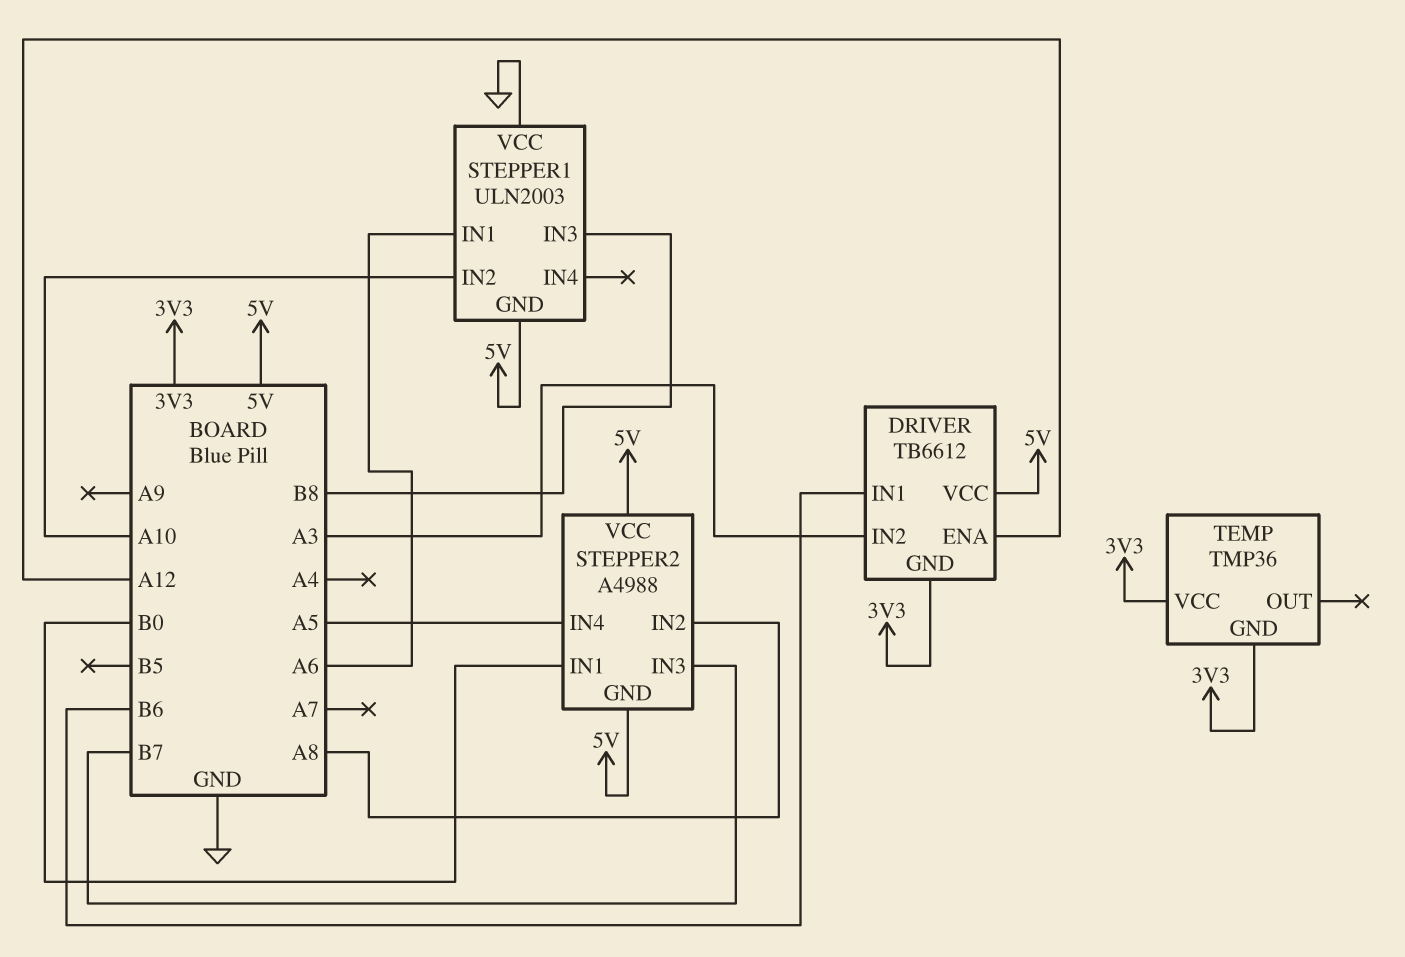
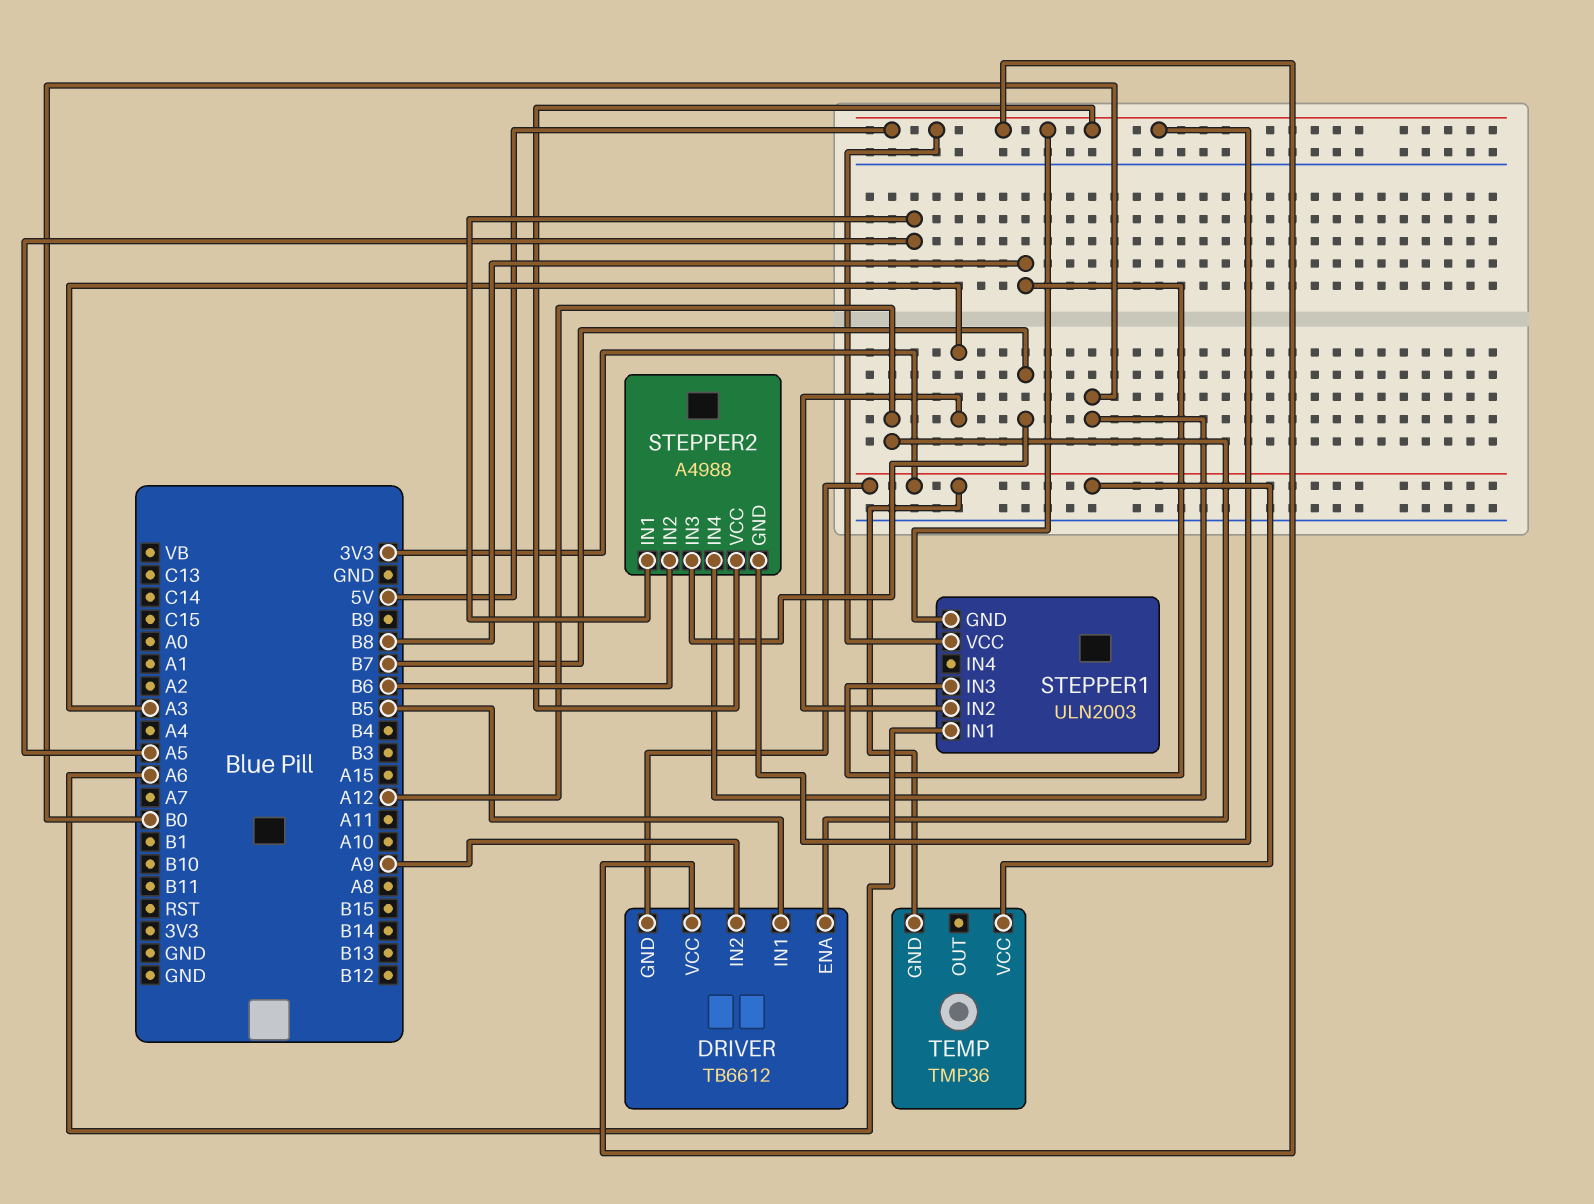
DRIVER pin IN1: B6 -> B5
DRIVER pin IN2: A3 -> A9
STEPPER1 pin IN2: A10 -> A3
STEPPER1 pin VCC: GND -> 5V
STEPPER2 pin IN1: B0 -> A5
STEPPER2 pin IN2: A8 -> B6
STEPPER2 pin IN4: A5 -> B0

